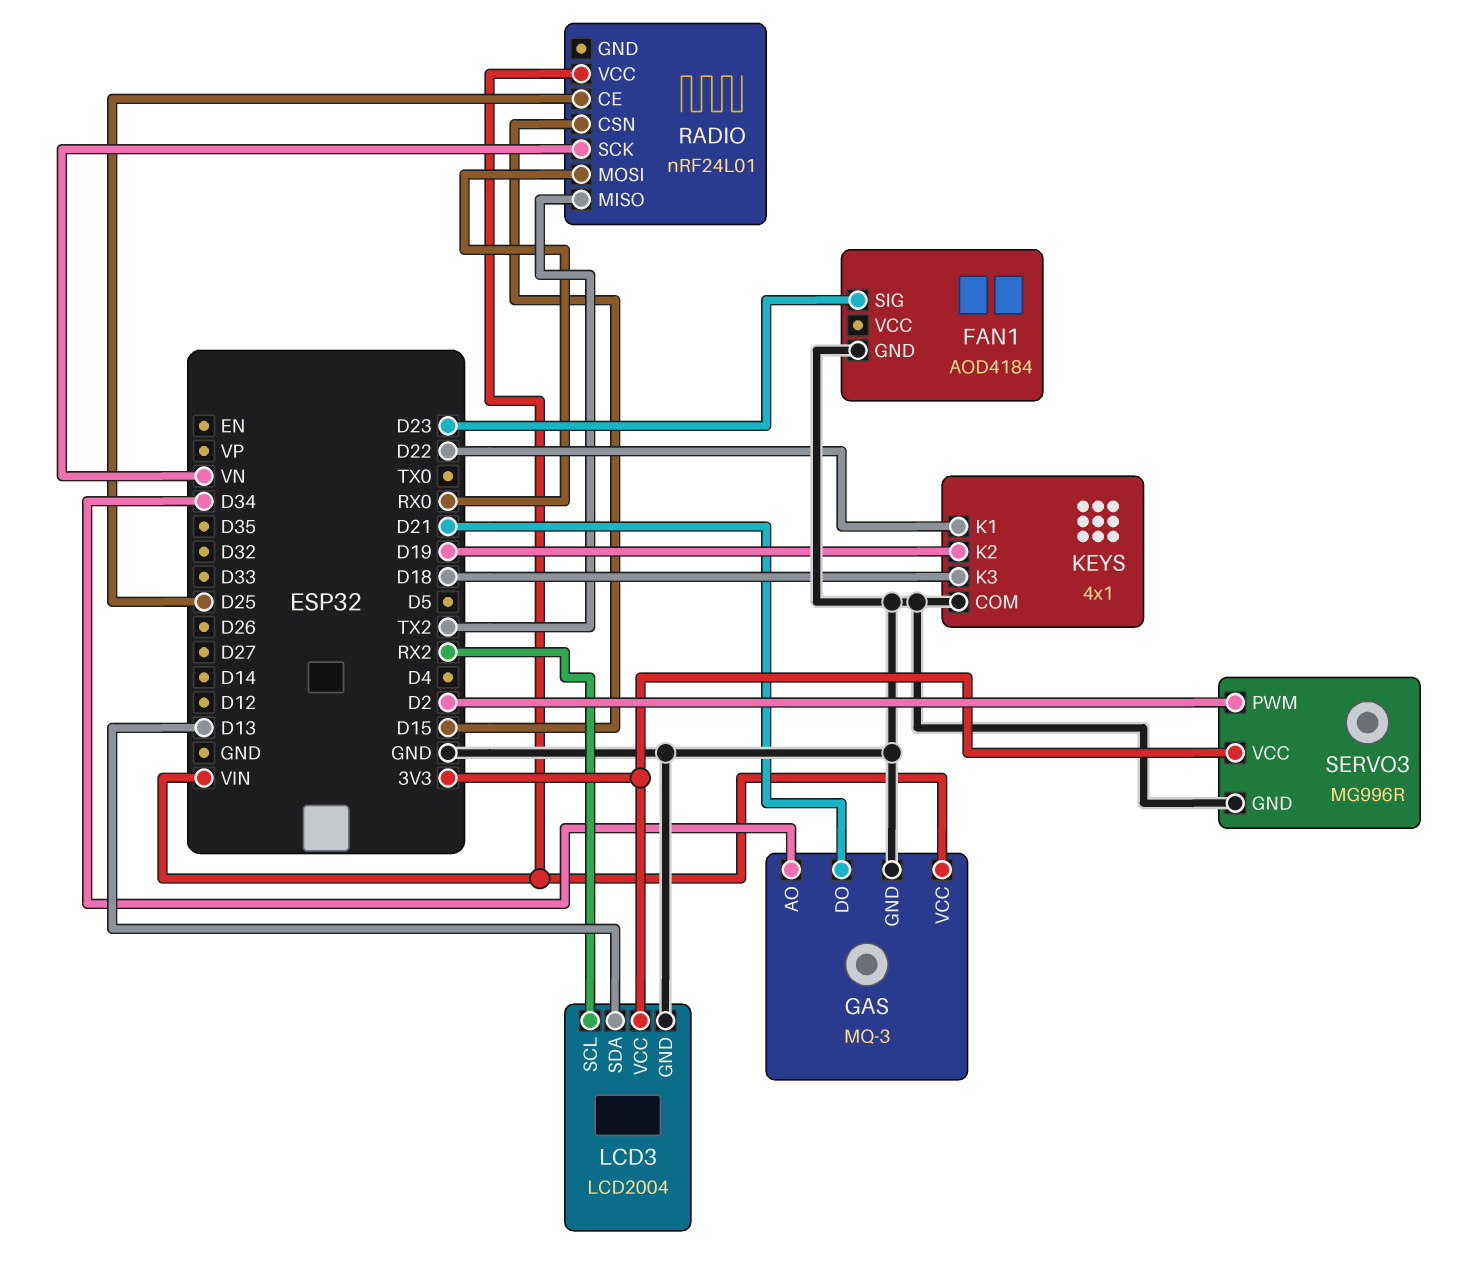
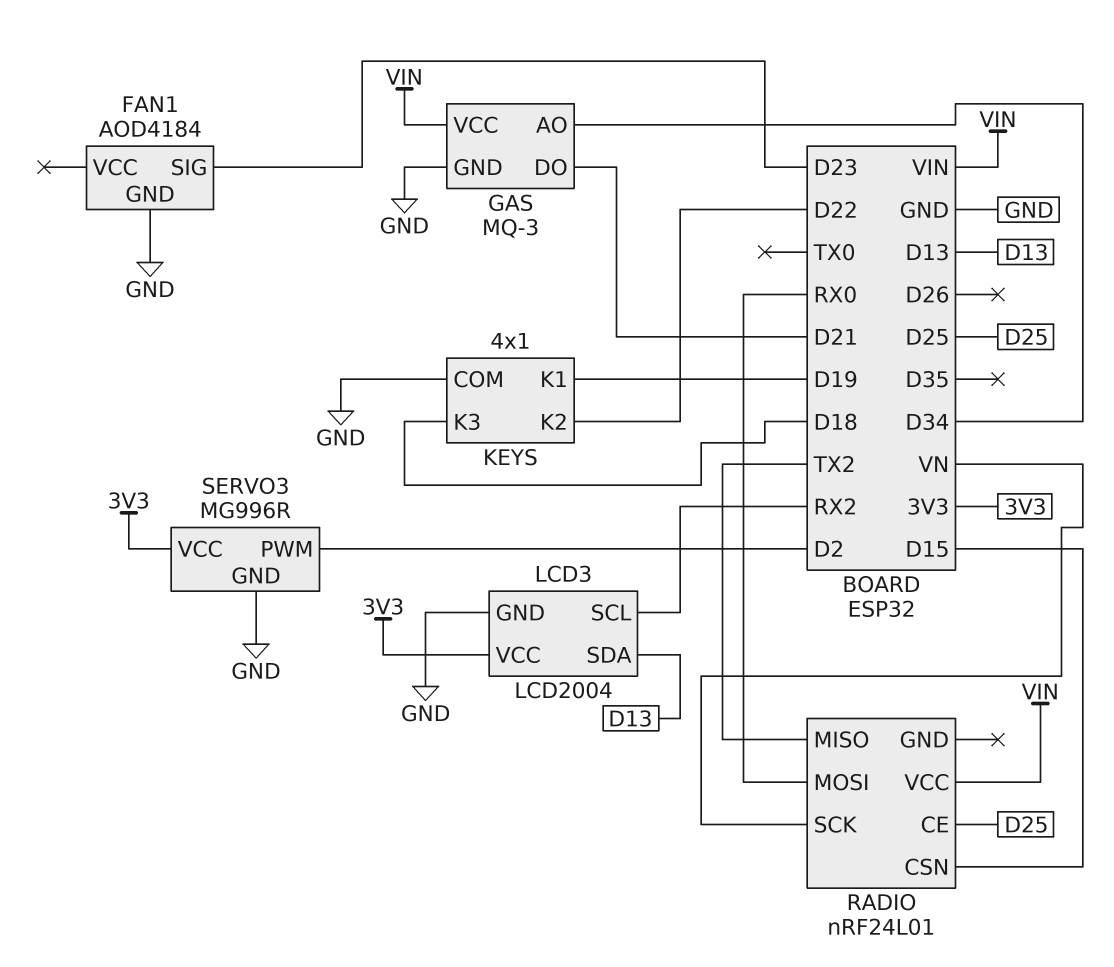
KEYS pin K1: D22 -> D19
KEYS pin K2: D19 -> D22

